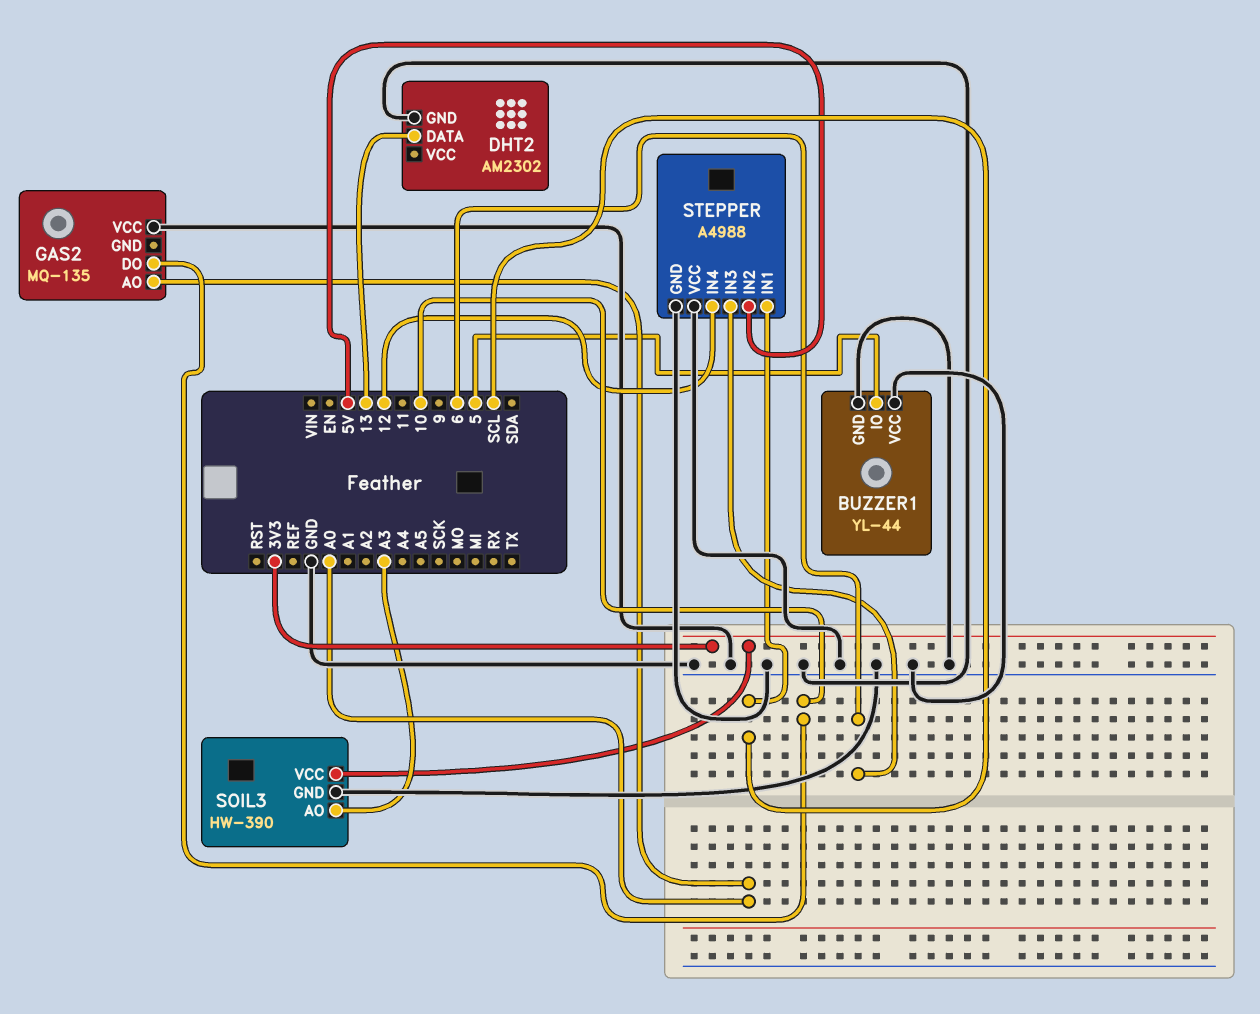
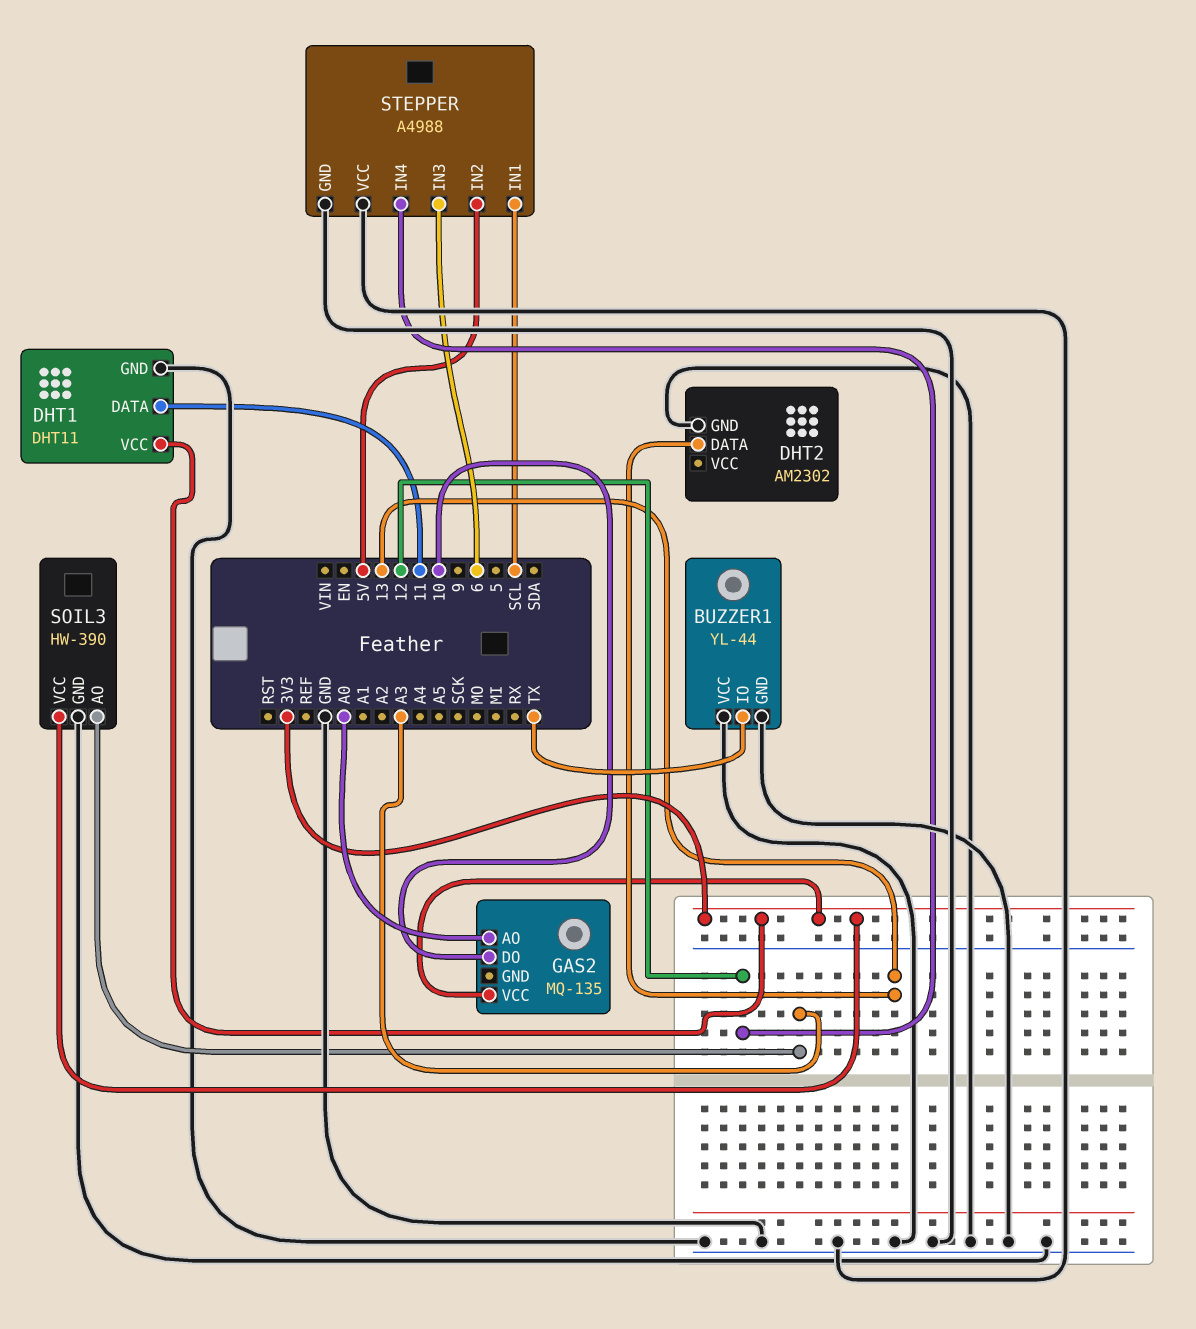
BUZZER1 pin IO: 5 -> TX
DHT1: none -> DHT11
DHT1 pin DATA: none -> 11
DHT1 pin GND: none -> GND
DHT1 pin VCC: none -> 3V3
GAS2 pin VCC: GND -> 3V3

